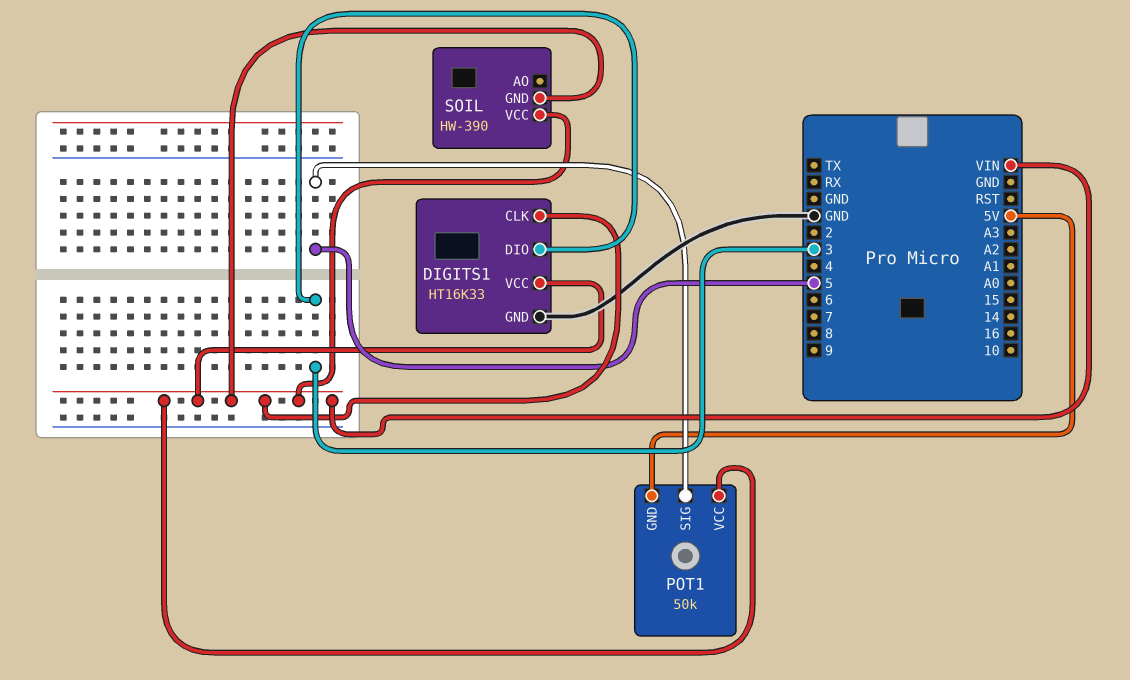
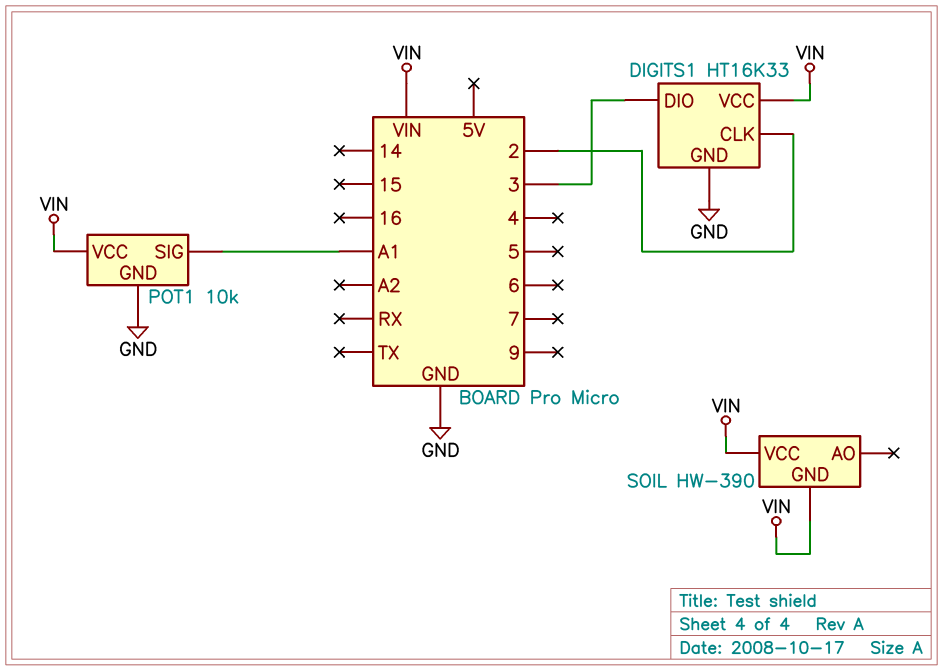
DIGITS1 pin CLK: VIN -> 2
POT1: 50k -> 10k
POT1 pin GND: 5V -> GND
POT1 pin SIG: 5 -> A1

